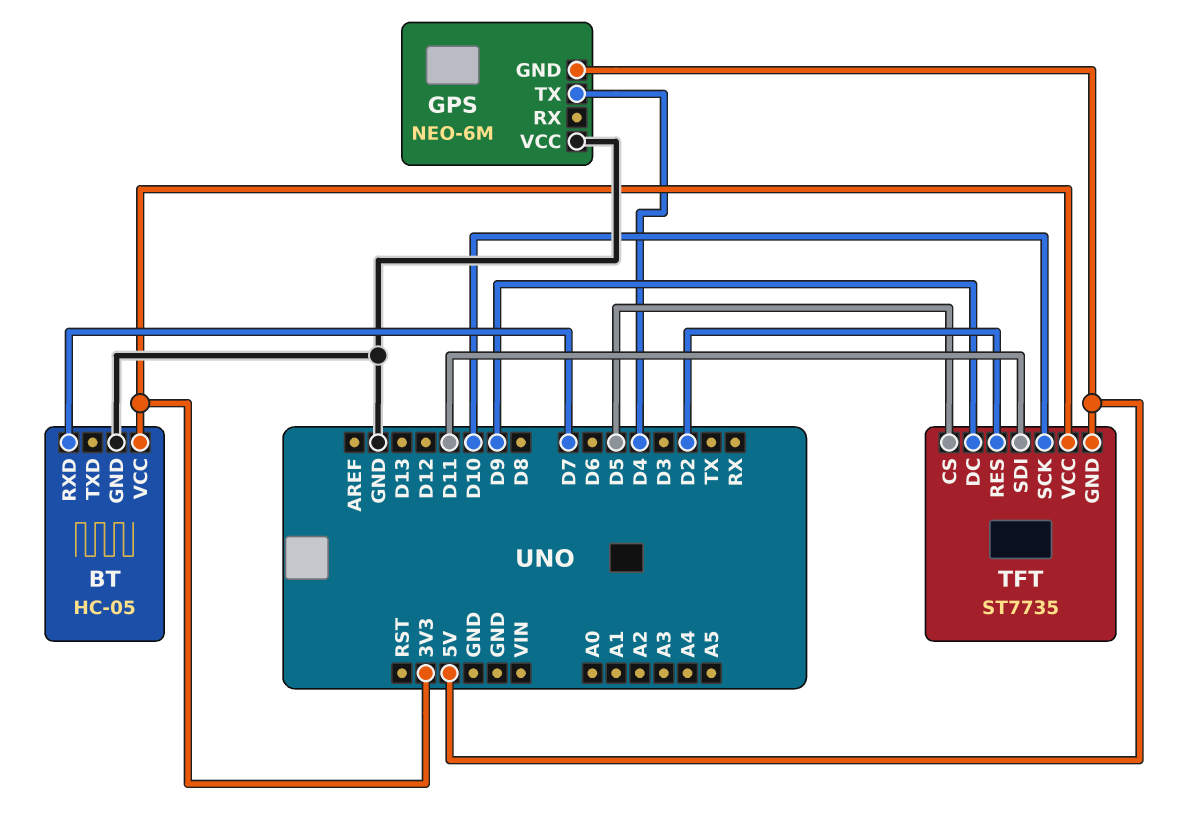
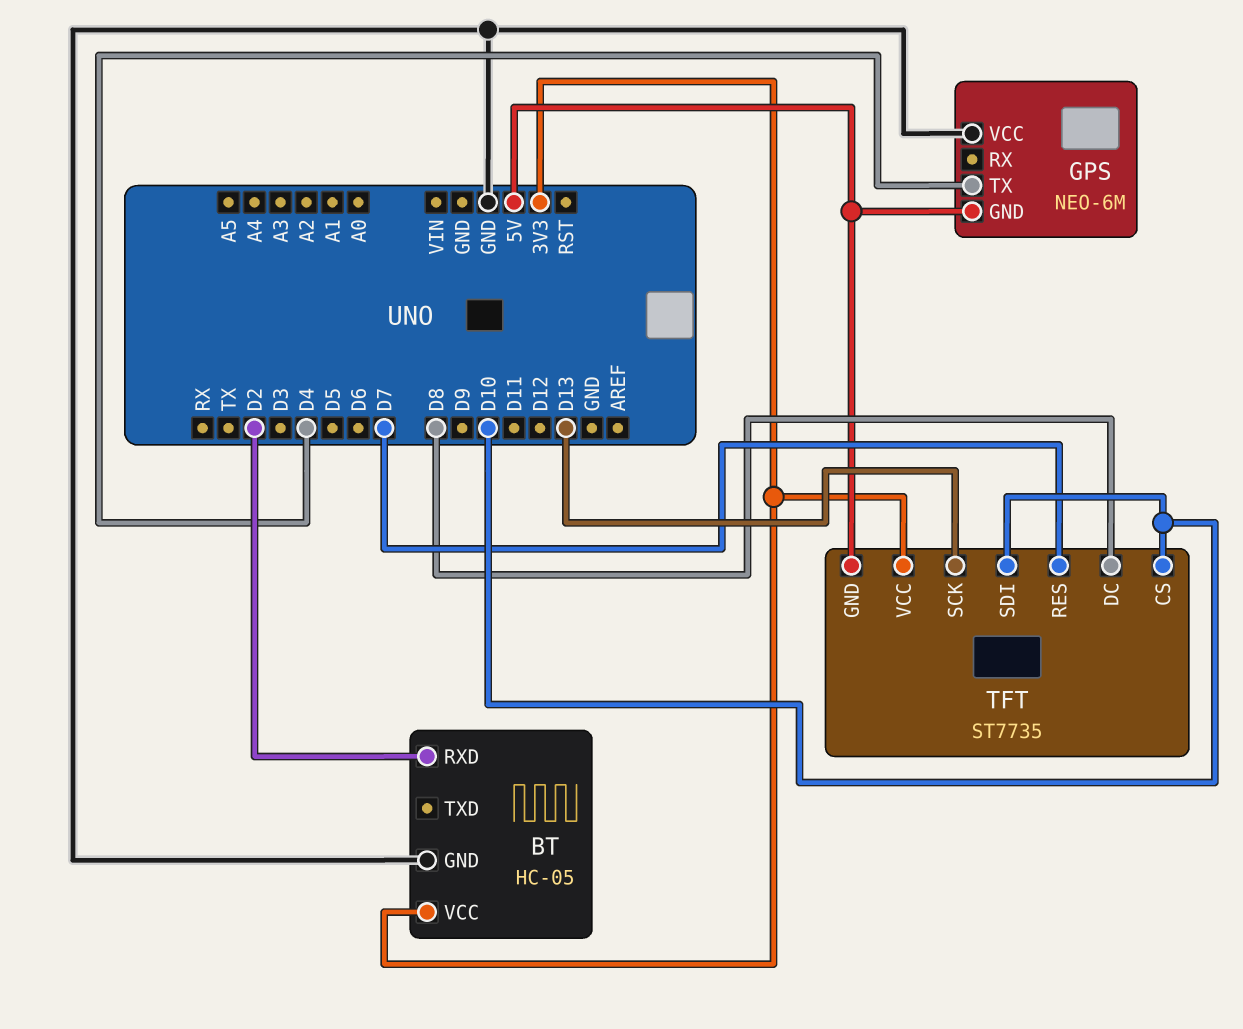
BT pin RXD: D7 -> D2
TFT pin CS: D5 -> D10
TFT pin DC: D9 -> D8
TFT pin RES: D2 -> D7
TFT pin SCK: D10 -> D13
TFT pin SDI: D11 -> D10

